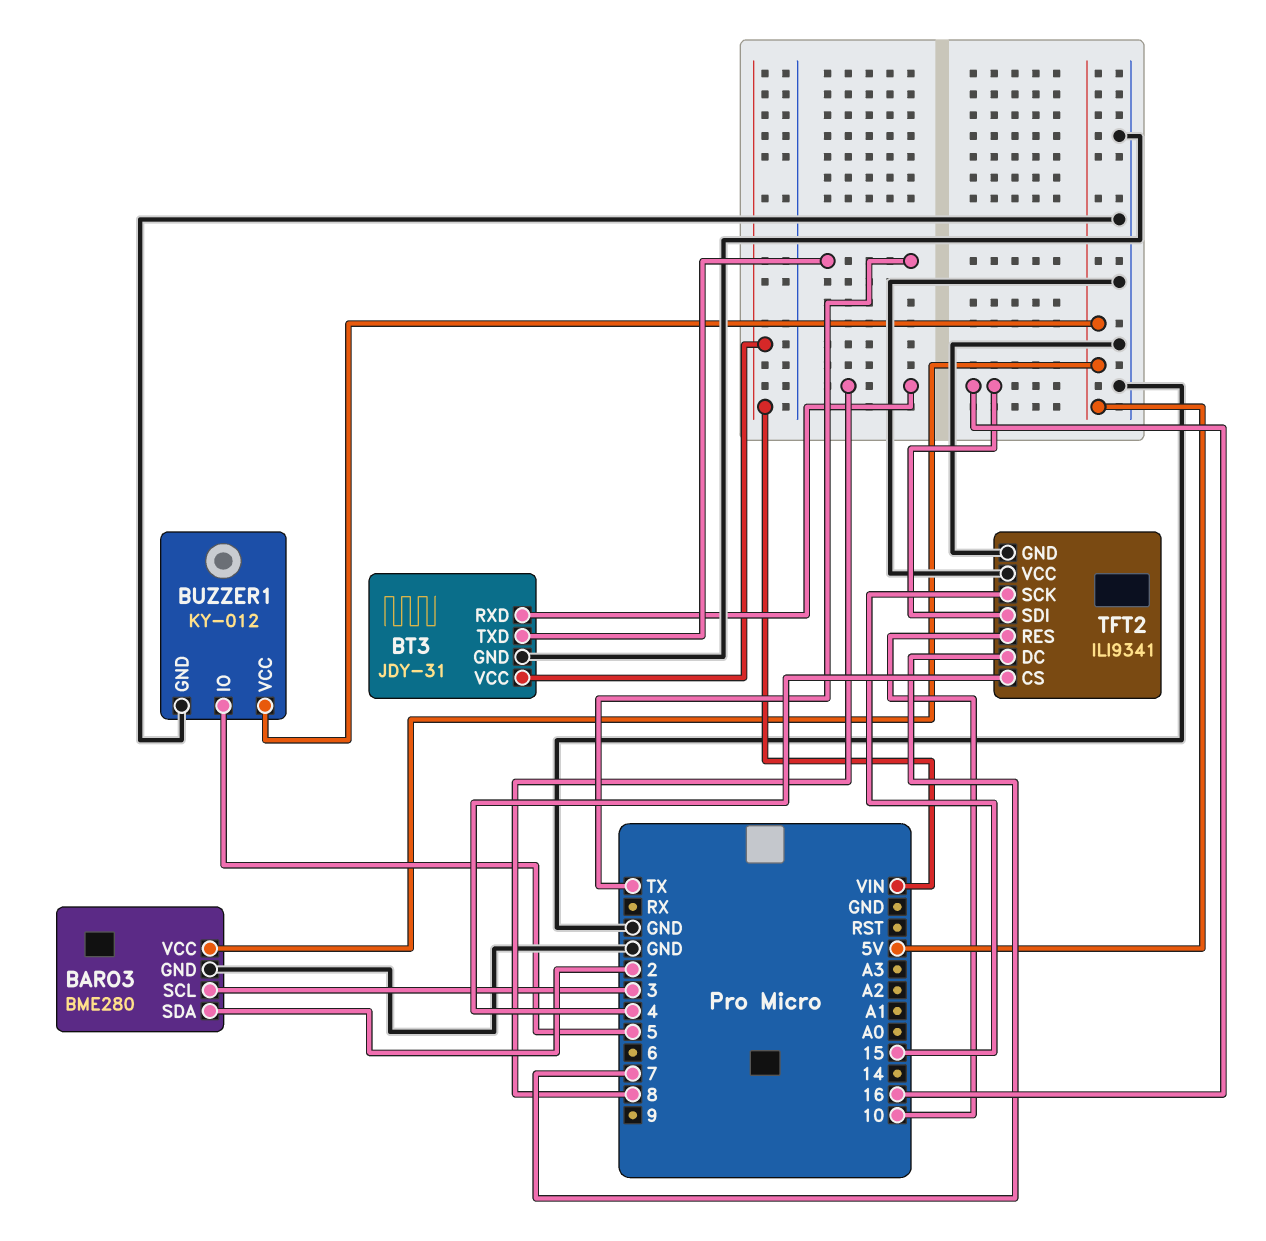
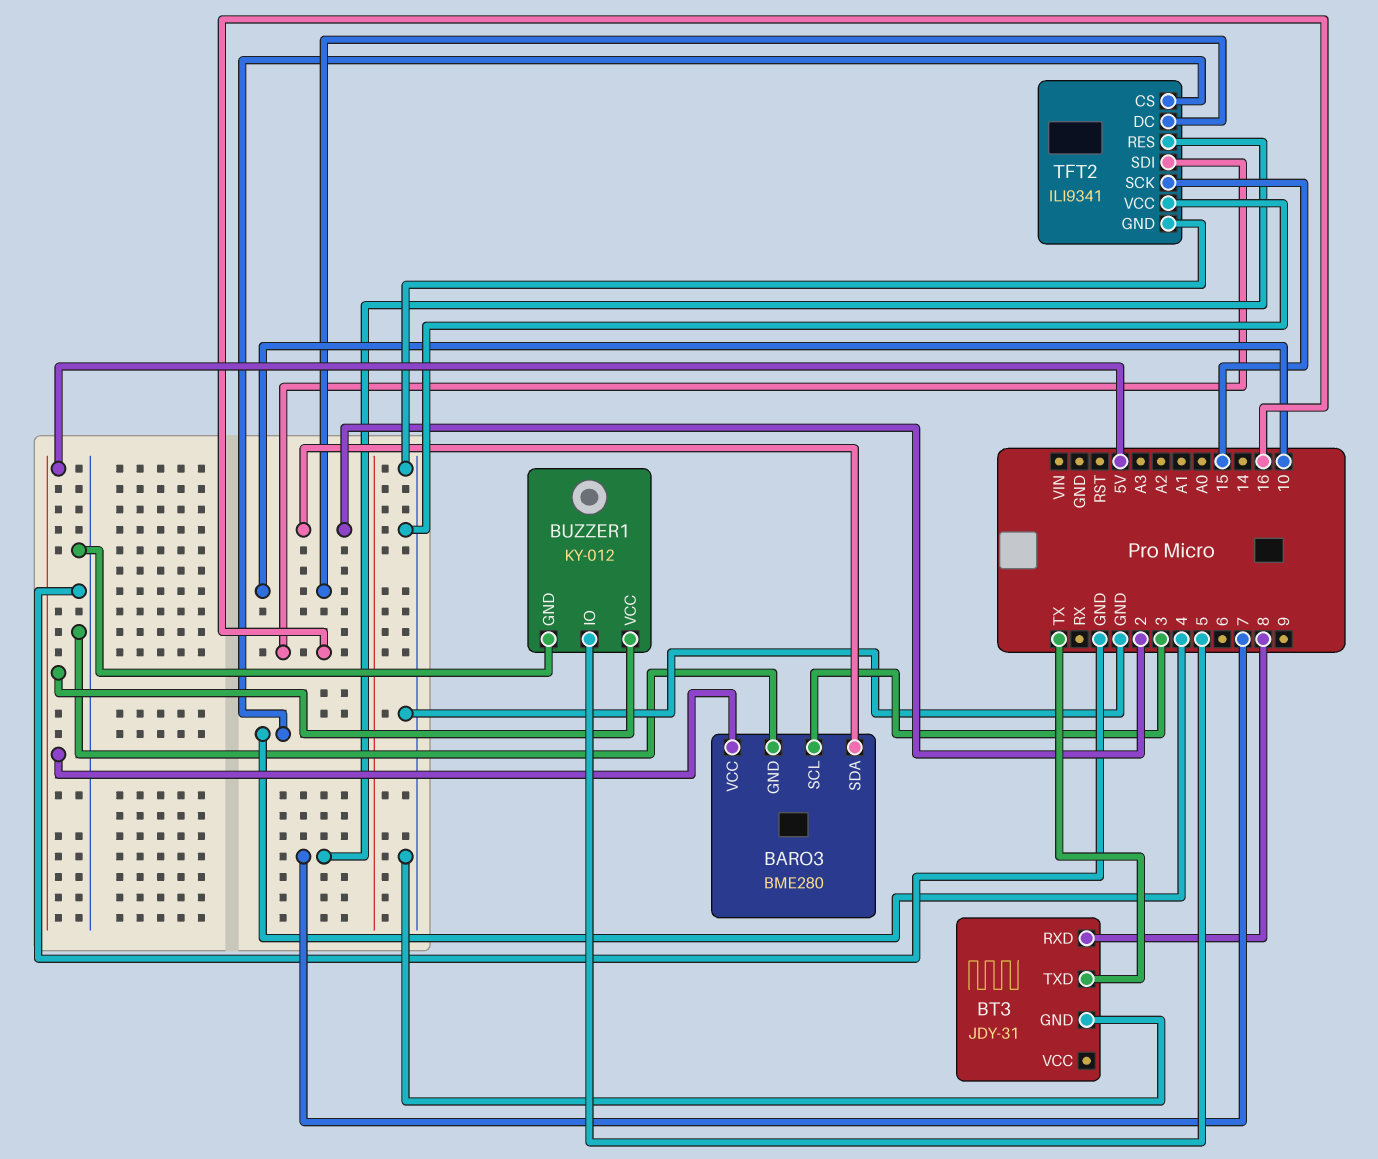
BT3 pin VCC: VIN -> none
TFT2 pin DC: 7 -> 10
TFT2 pin RES: 10 -> 7

